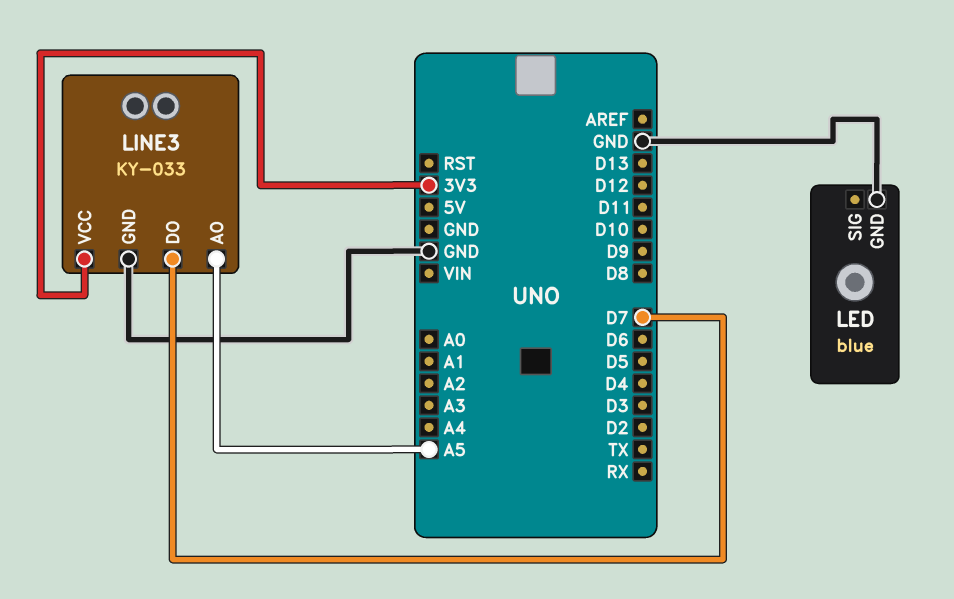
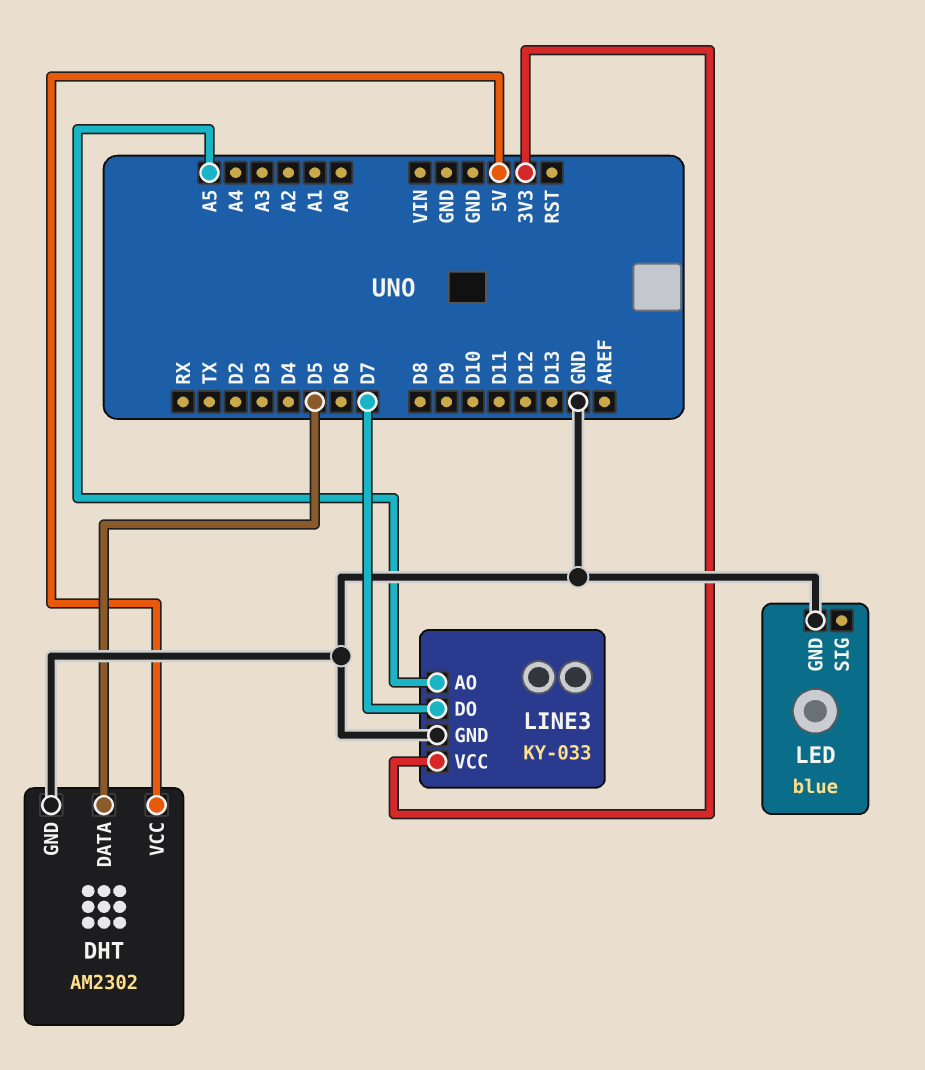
DHT: none -> AM2302
DHT pin DATA: none -> D5
DHT pin GND: none -> GND
DHT pin VCC: none -> 5V

